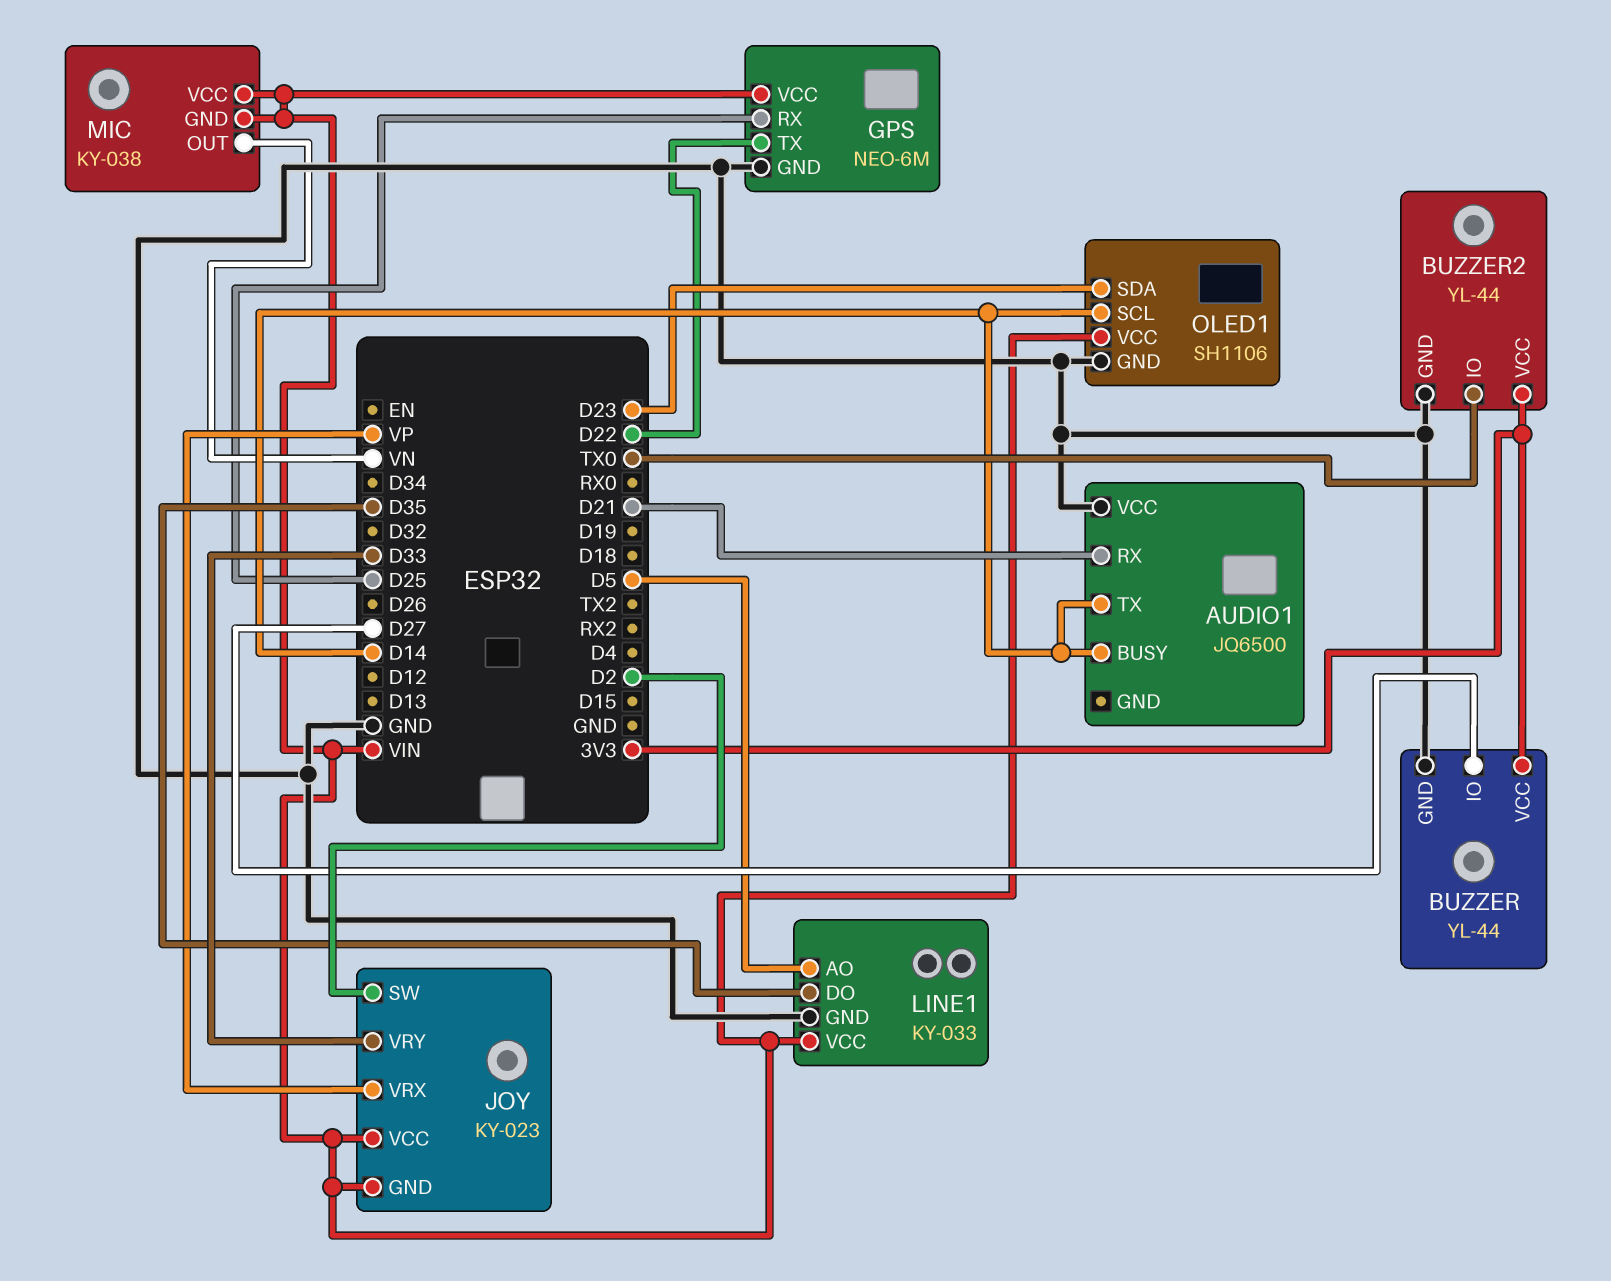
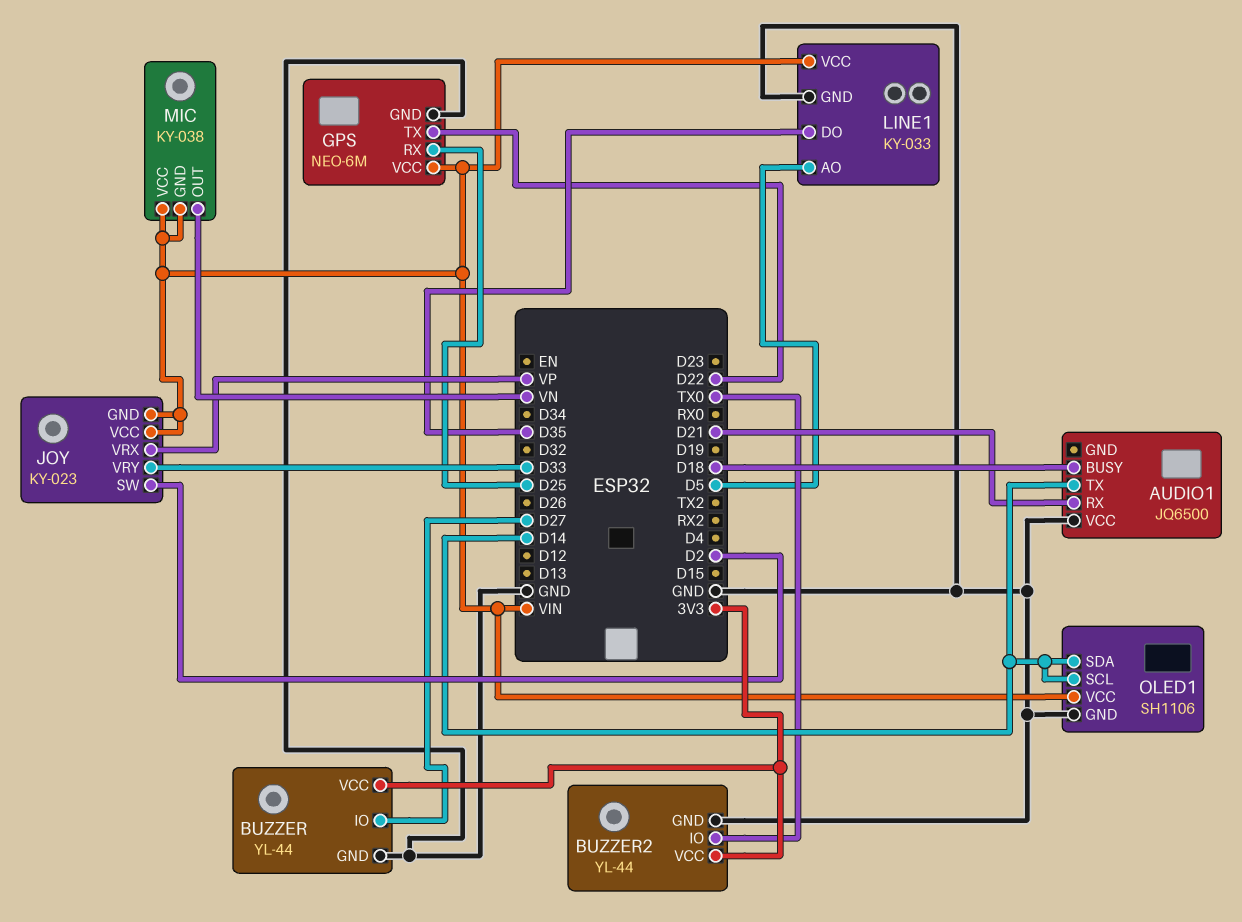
AUDIO1 pin BUSY: D14 -> D18
OLED1 pin SDA: D23 -> D14

